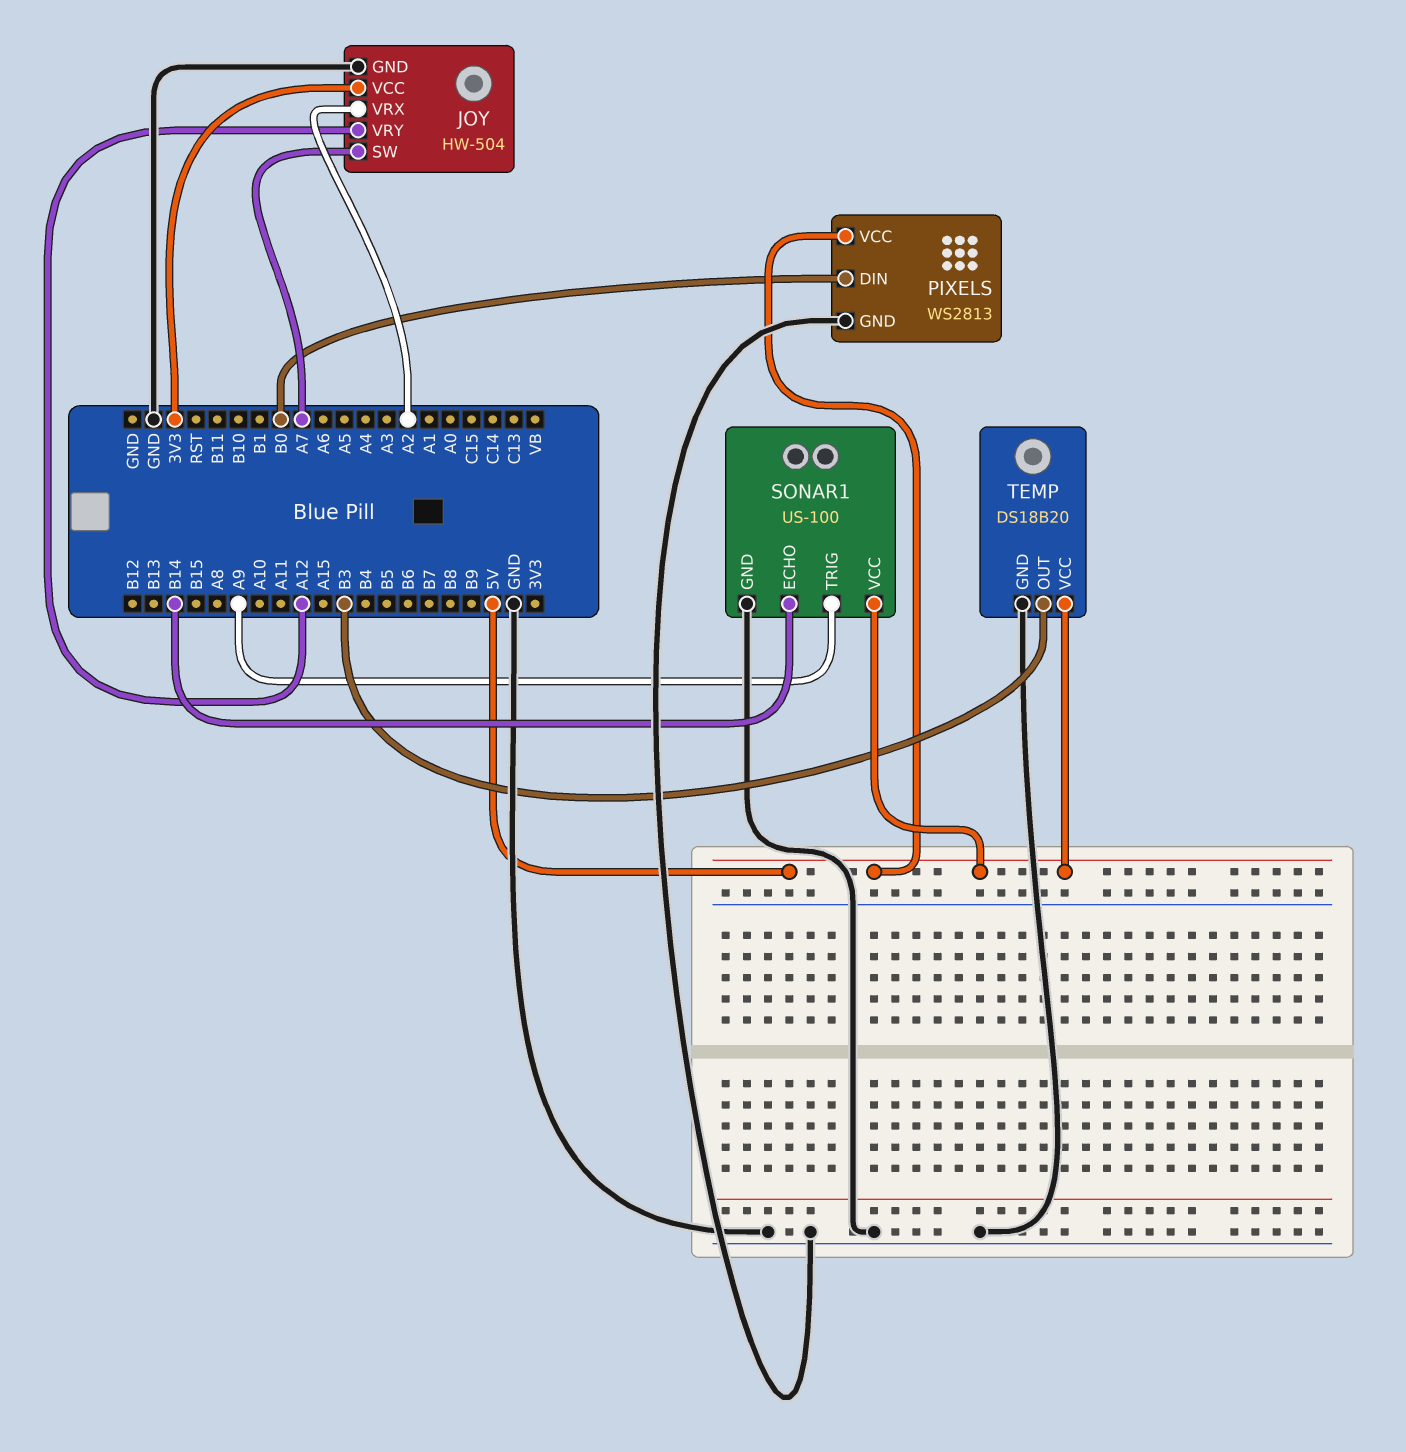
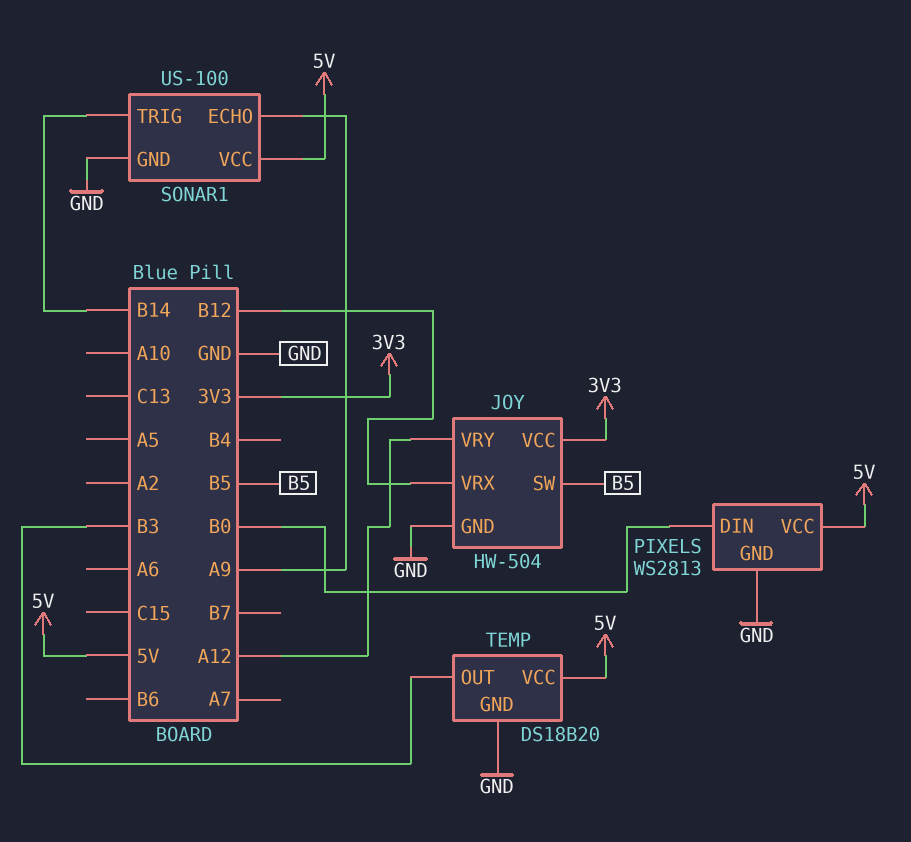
JOY pin SW: A7 -> B5
JOY pin VRX: A2 -> B12
SONAR1 pin ECHO: B14 -> A9
SONAR1 pin TRIG: A9 -> B14

